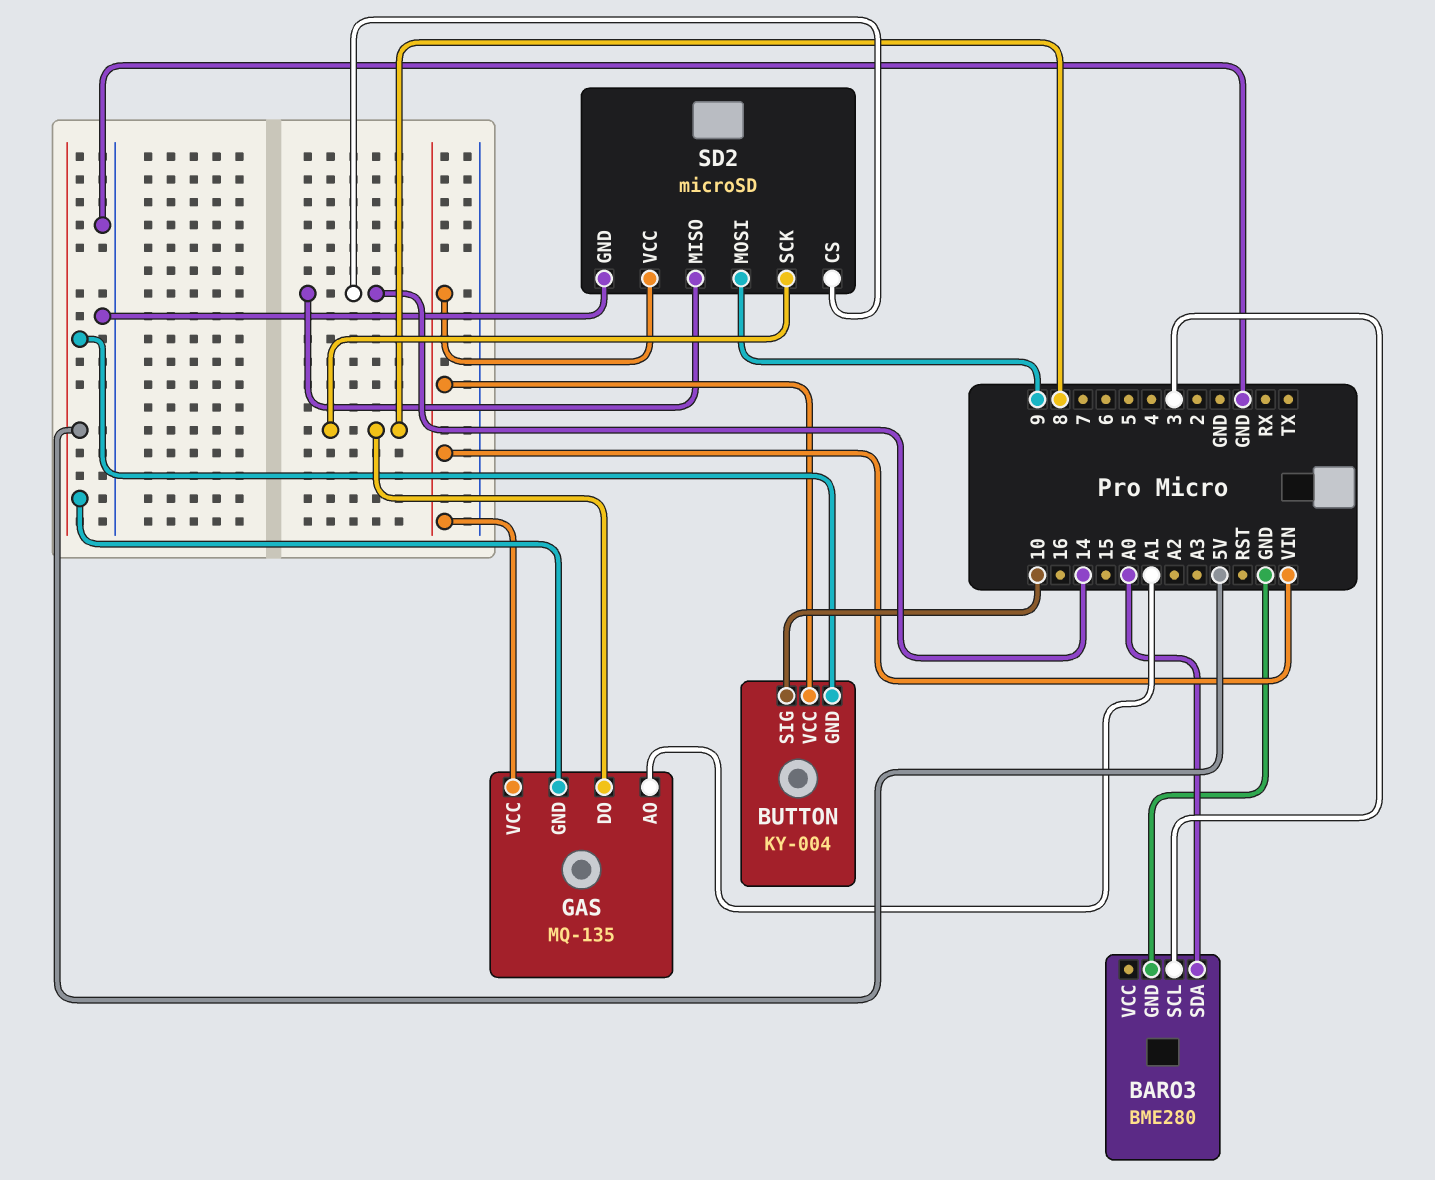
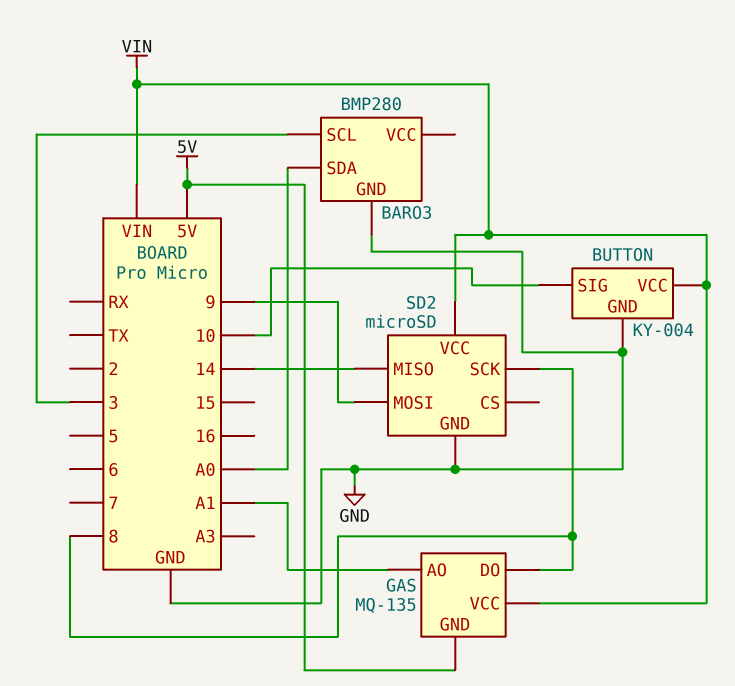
BARO3: BME280 -> BMP280
BUTTON pin GND: 5V -> GND
SD2 pin CS: 14 -> none

